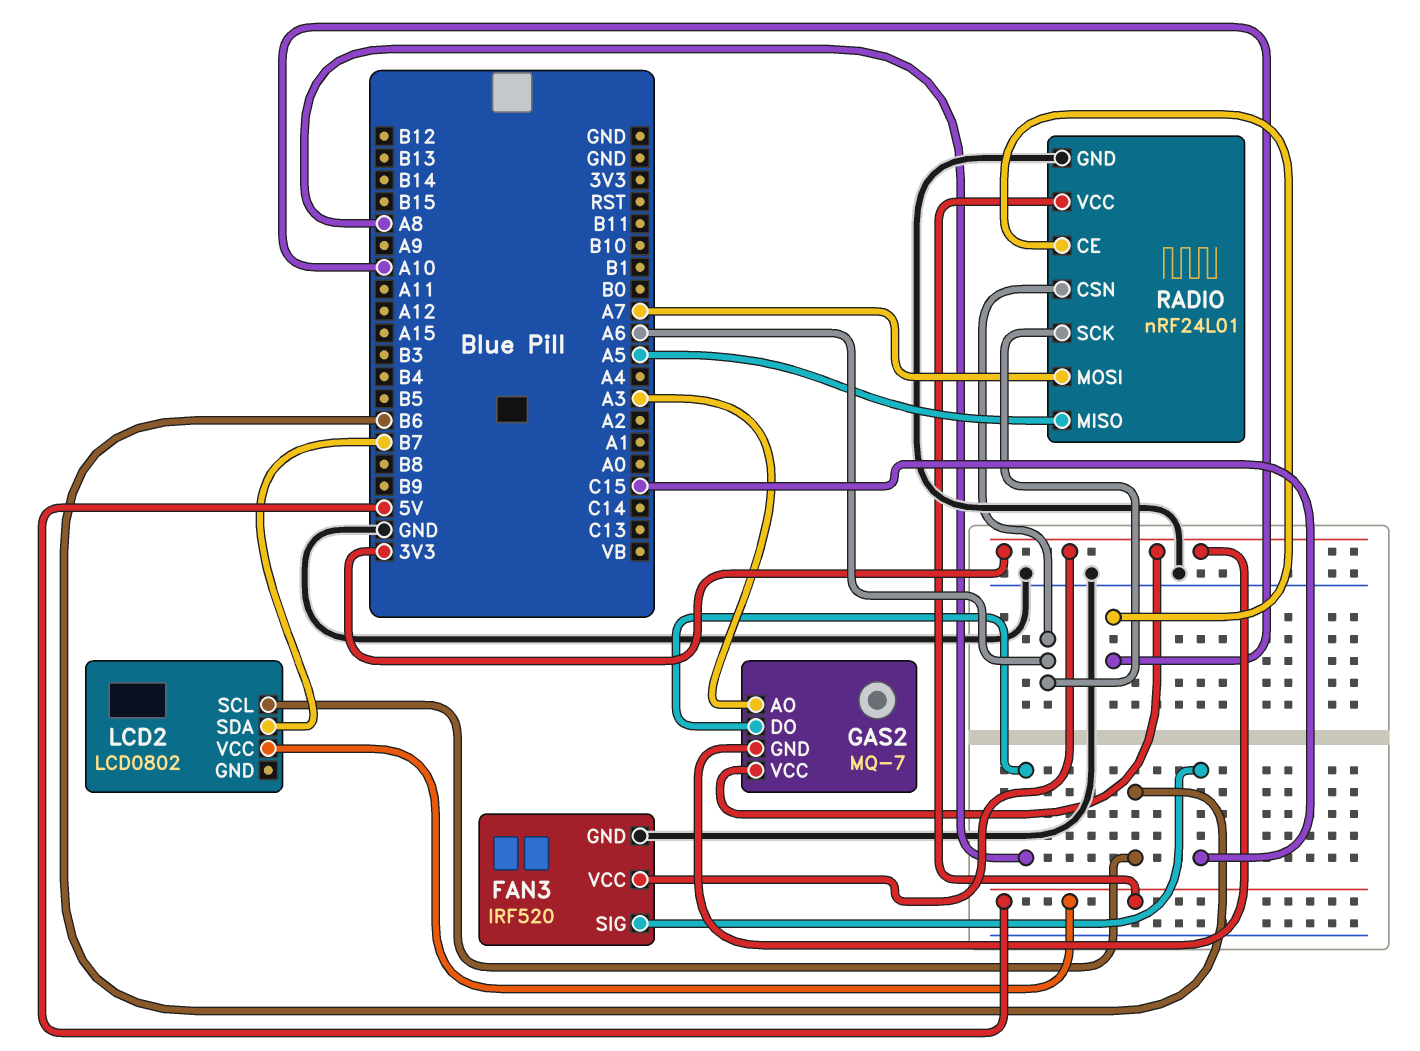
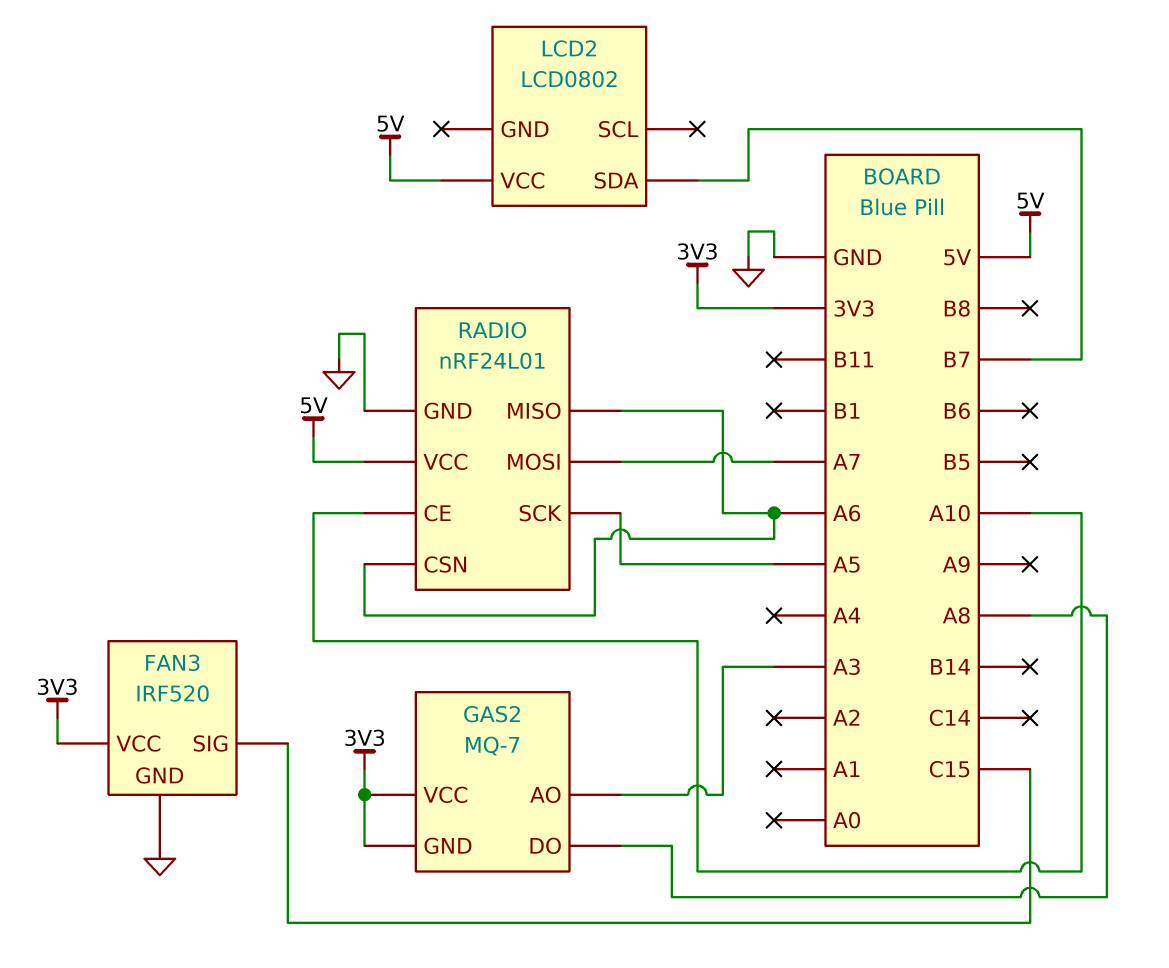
LCD2 pin SCL: B6 -> none
RADIO pin MISO: A5 -> A6
RADIO pin SCK: A6 -> A5

